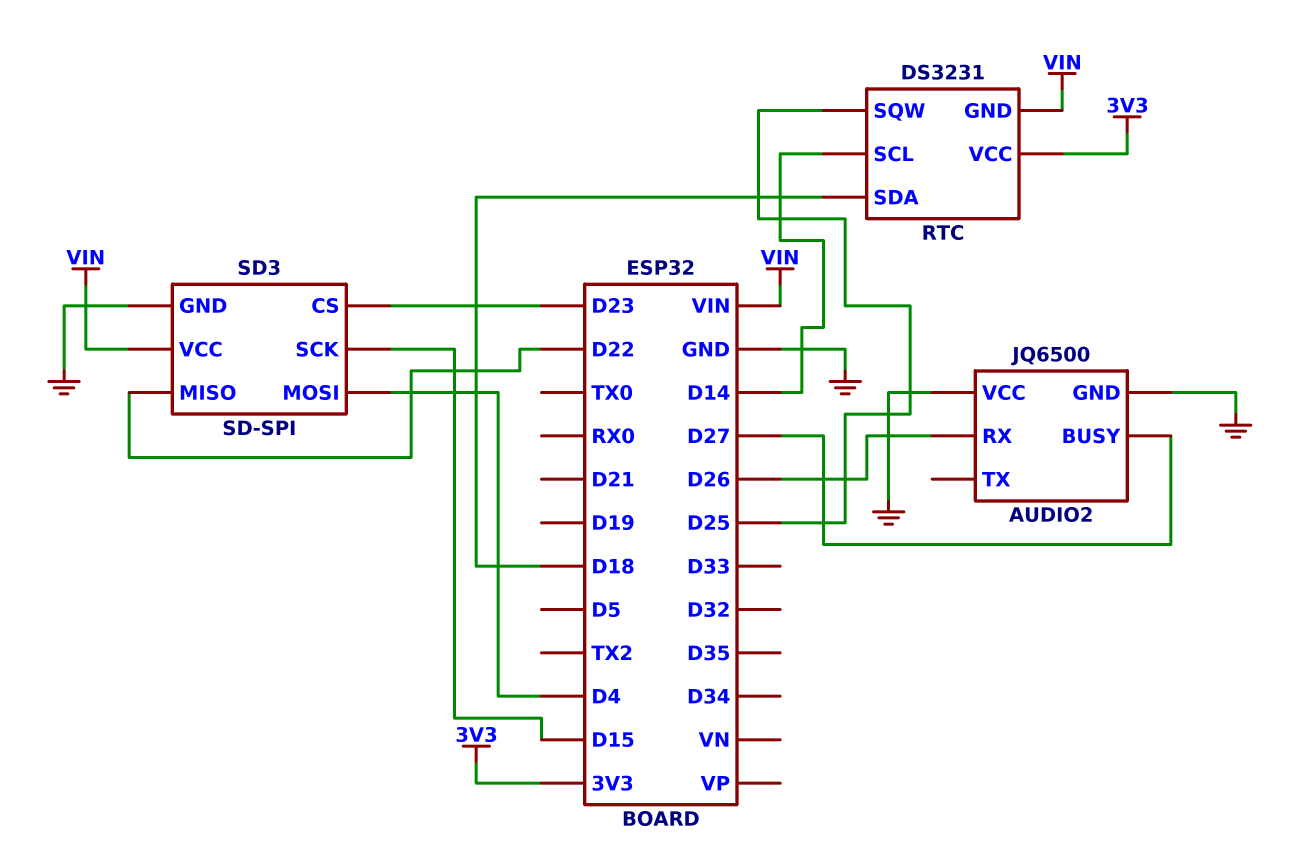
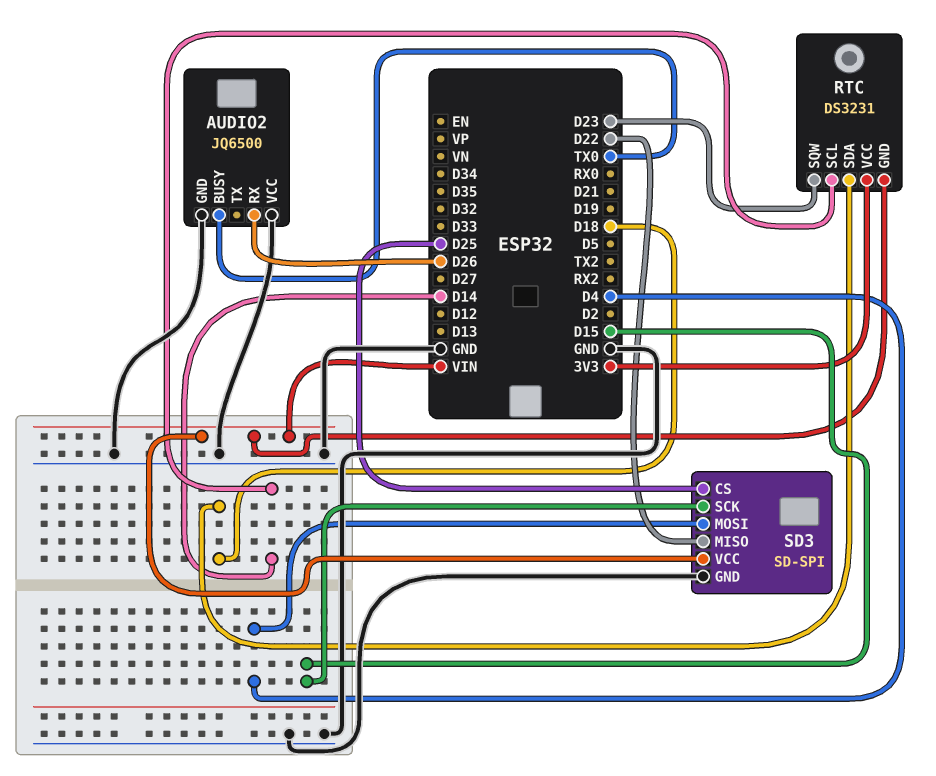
AUDIO2 pin BUSY: D27 -> TX0
RTC pin SQW: D25 -> D23
SD3 pin CS: D23 -> D25

